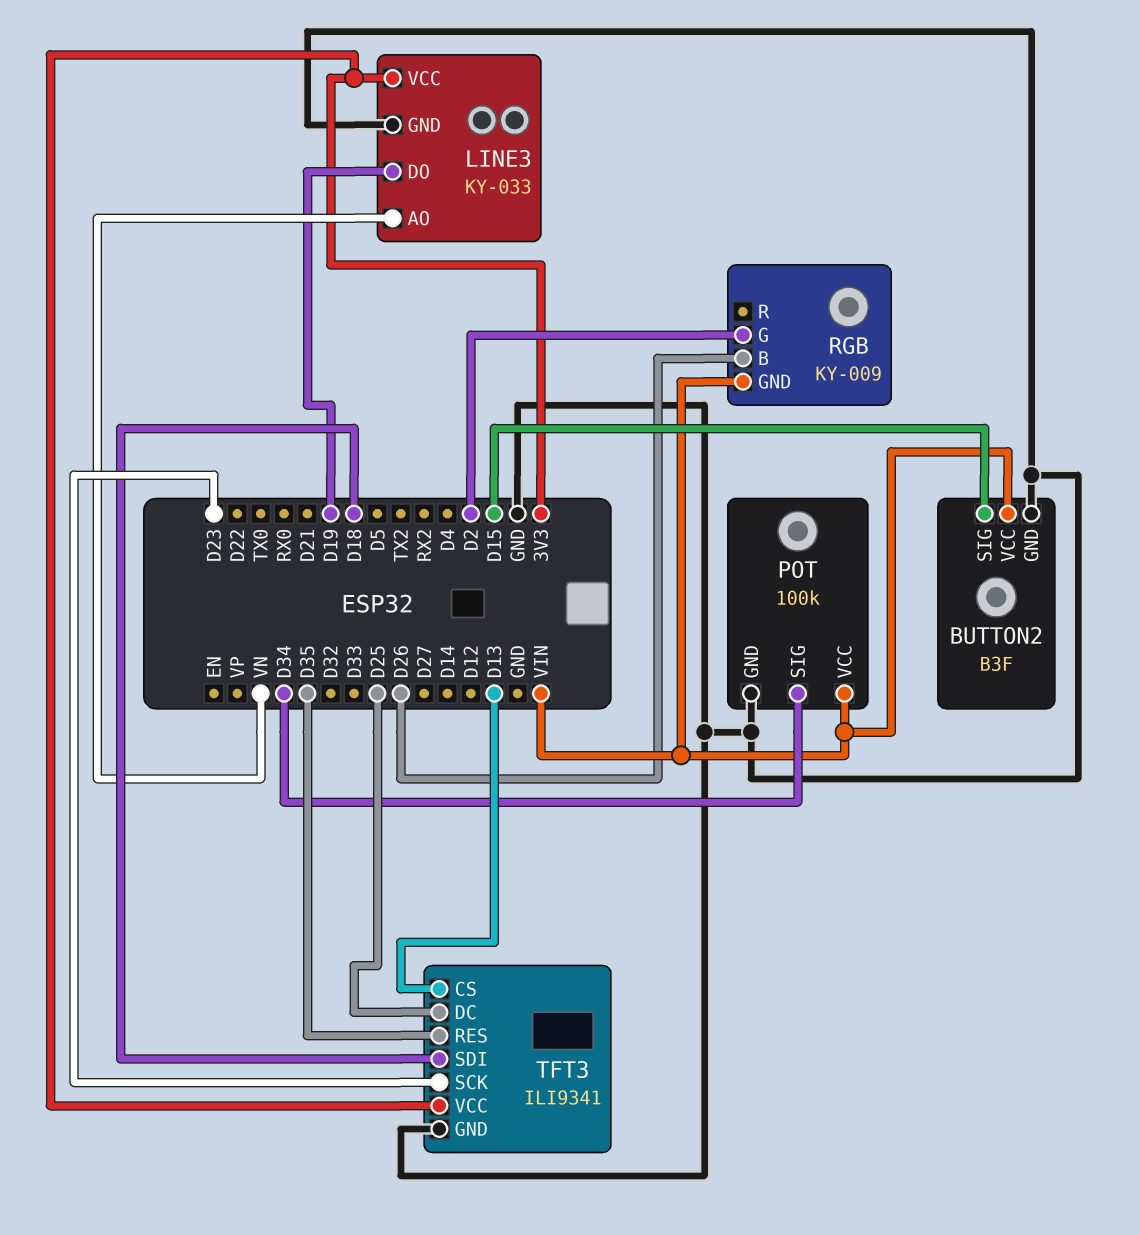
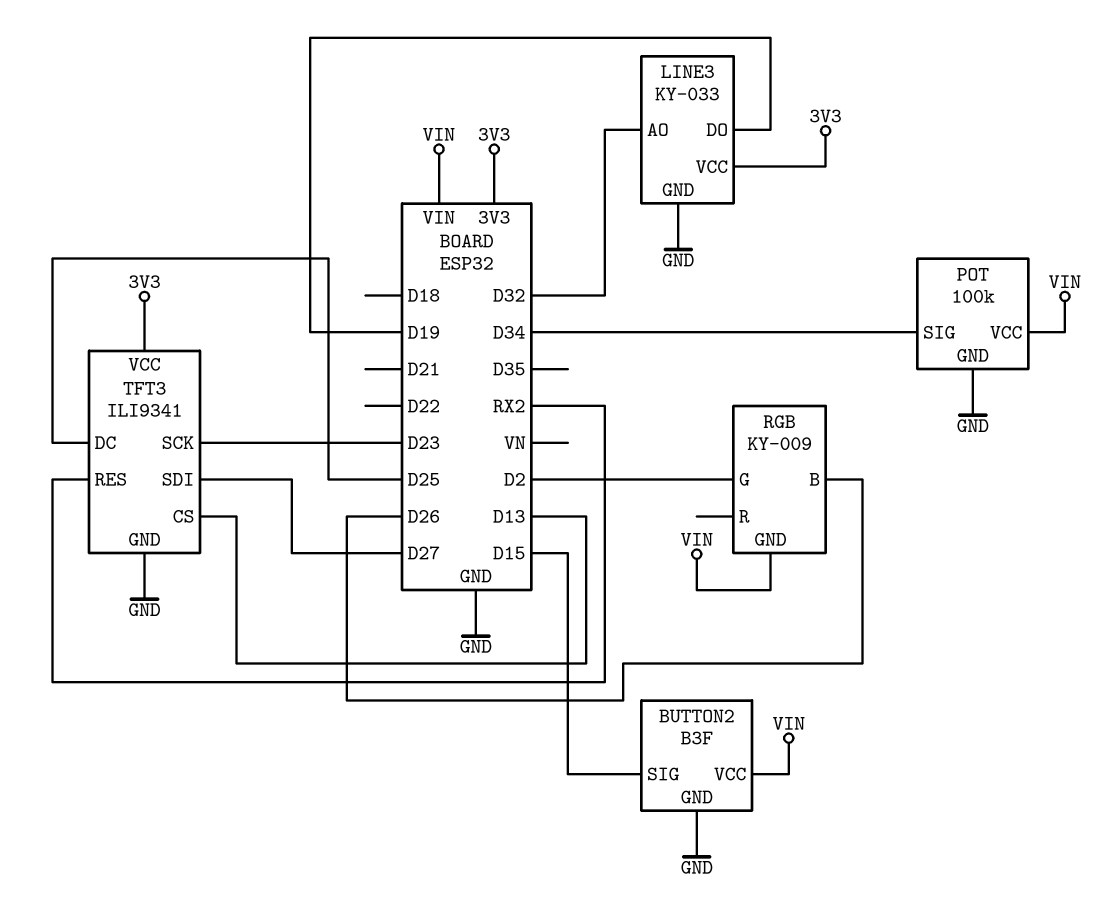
LINE3 pin AO: VN -> D32
TFT3 pin RES: D35 -> RX2
TFT3 pin SDI: D18 -> D27

